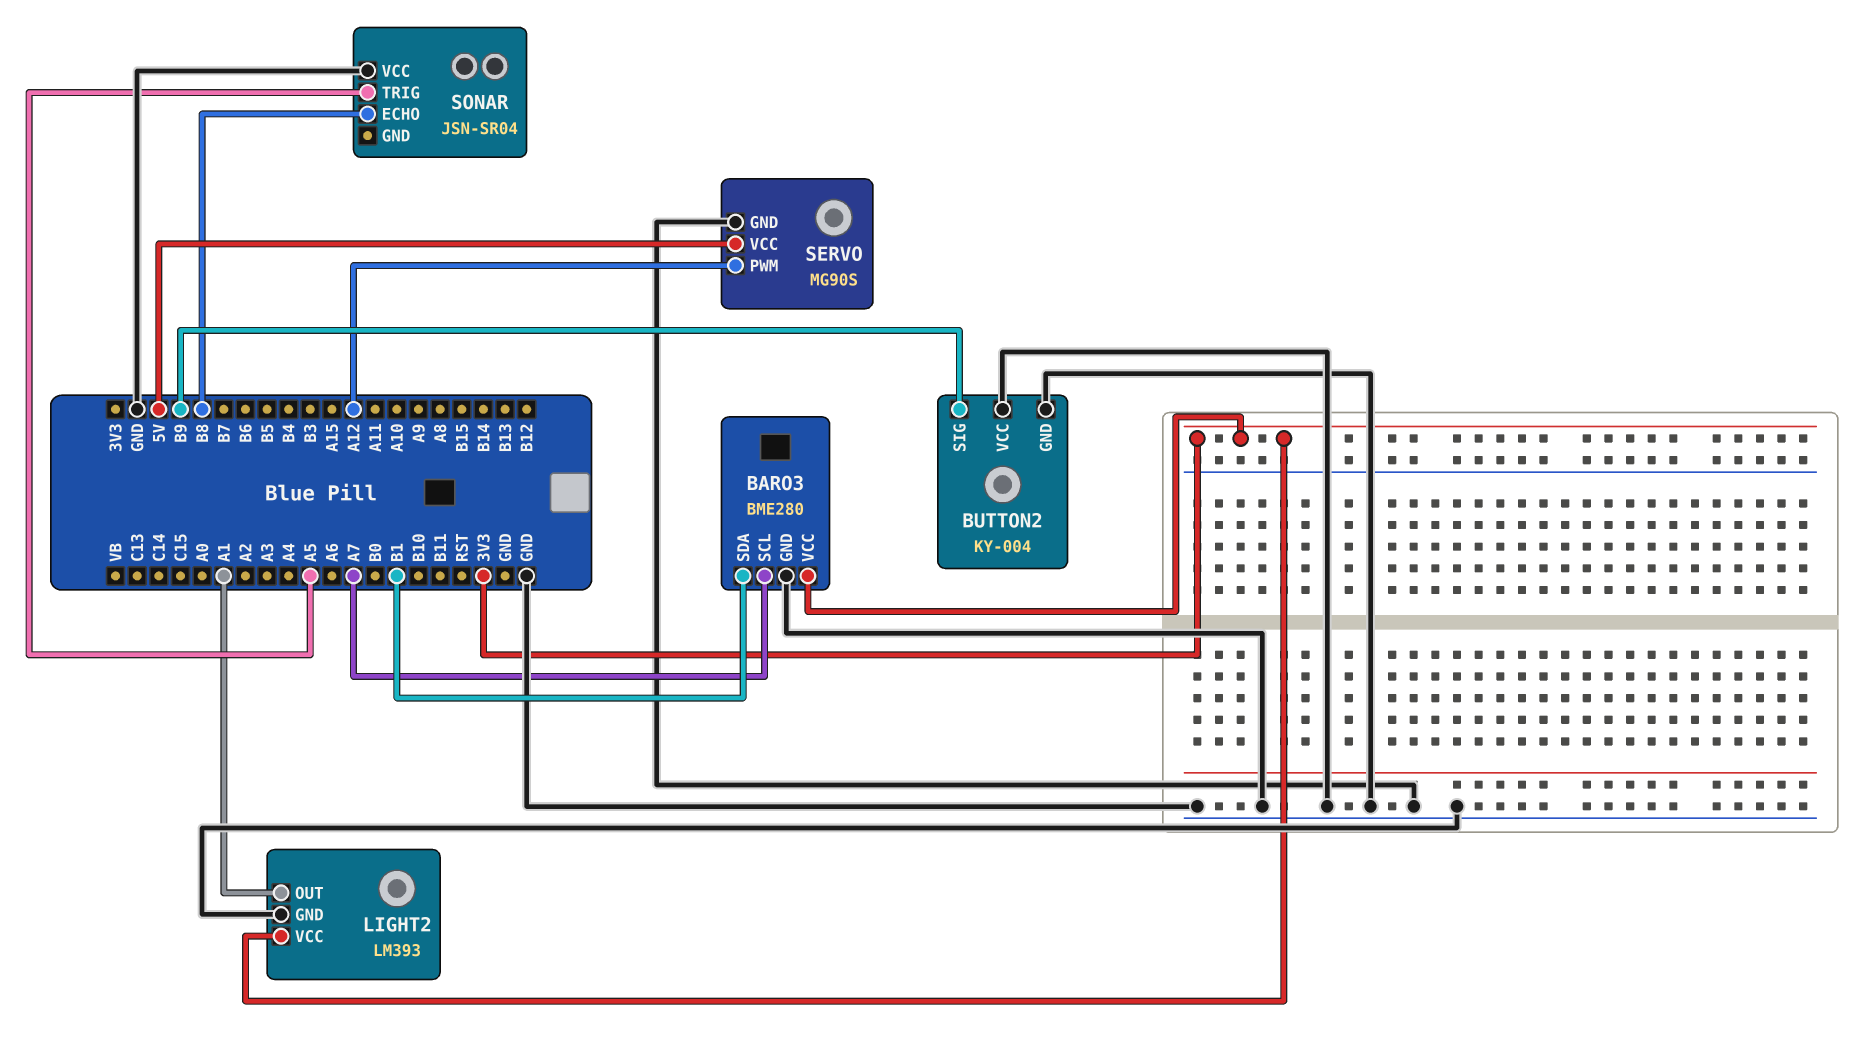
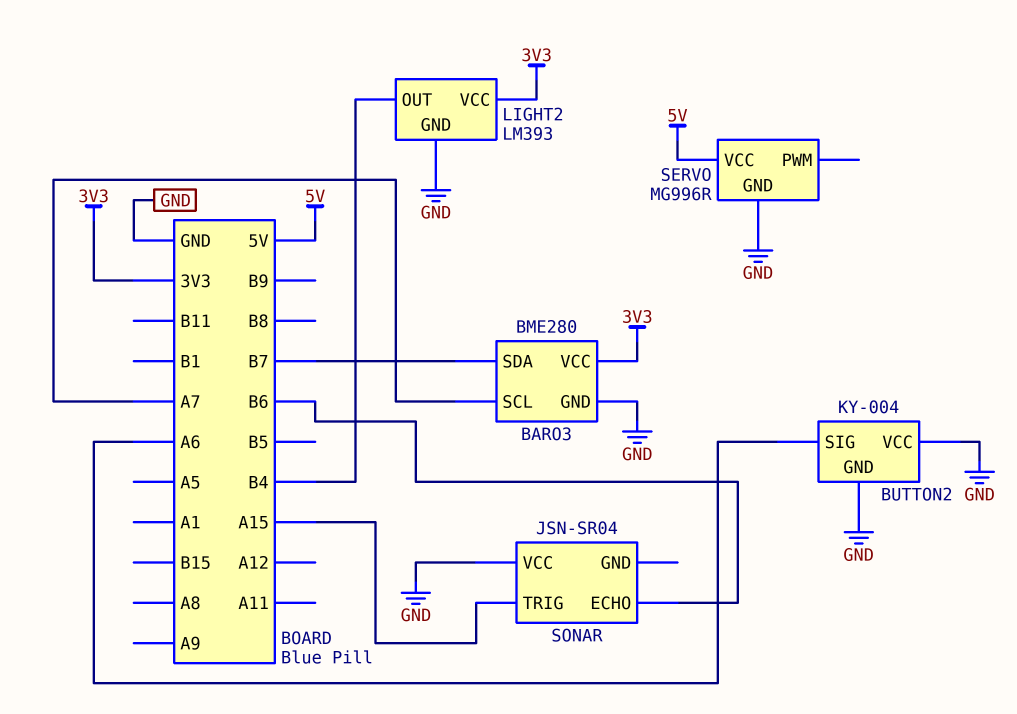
BARO3 pin SDA: B1 -> B7
BUTTON2 pin SIG: B9 -> A6
LIGHT2 pin OUT: A1 -> B4
SERVO: MG90S -> MG996R
SERVO pin PWM: A12 -> none
SONAR pin ECHO: B8 -> B6
SONAR pin TRIG: A5 -> A15

